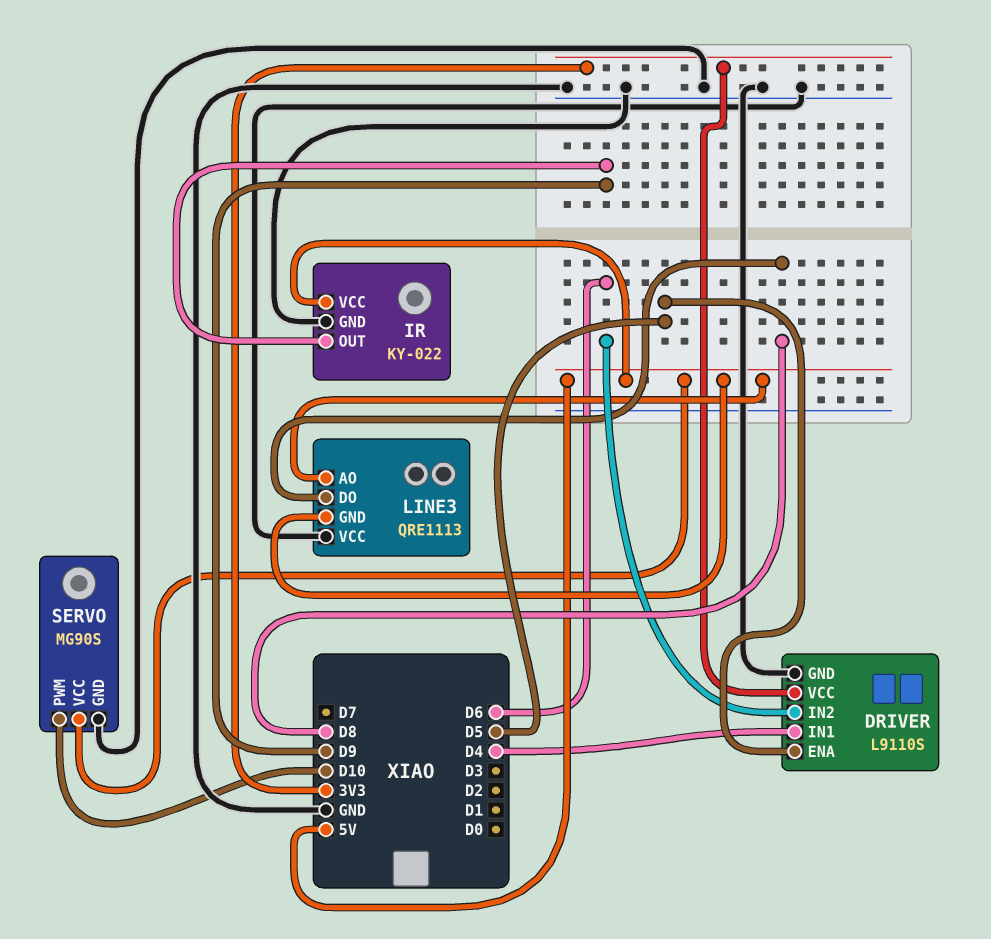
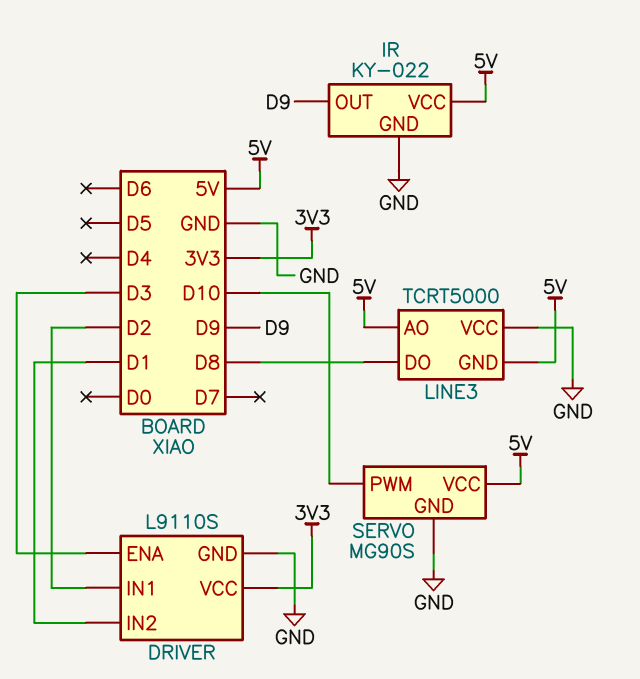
DRIVER pin ENA: D5 -> D3
DRIVER pin IN1: D4 -> D2
DRIVER pin IN2: D6 -> D1
LINE3: QRE1113 -> TCRT5000

